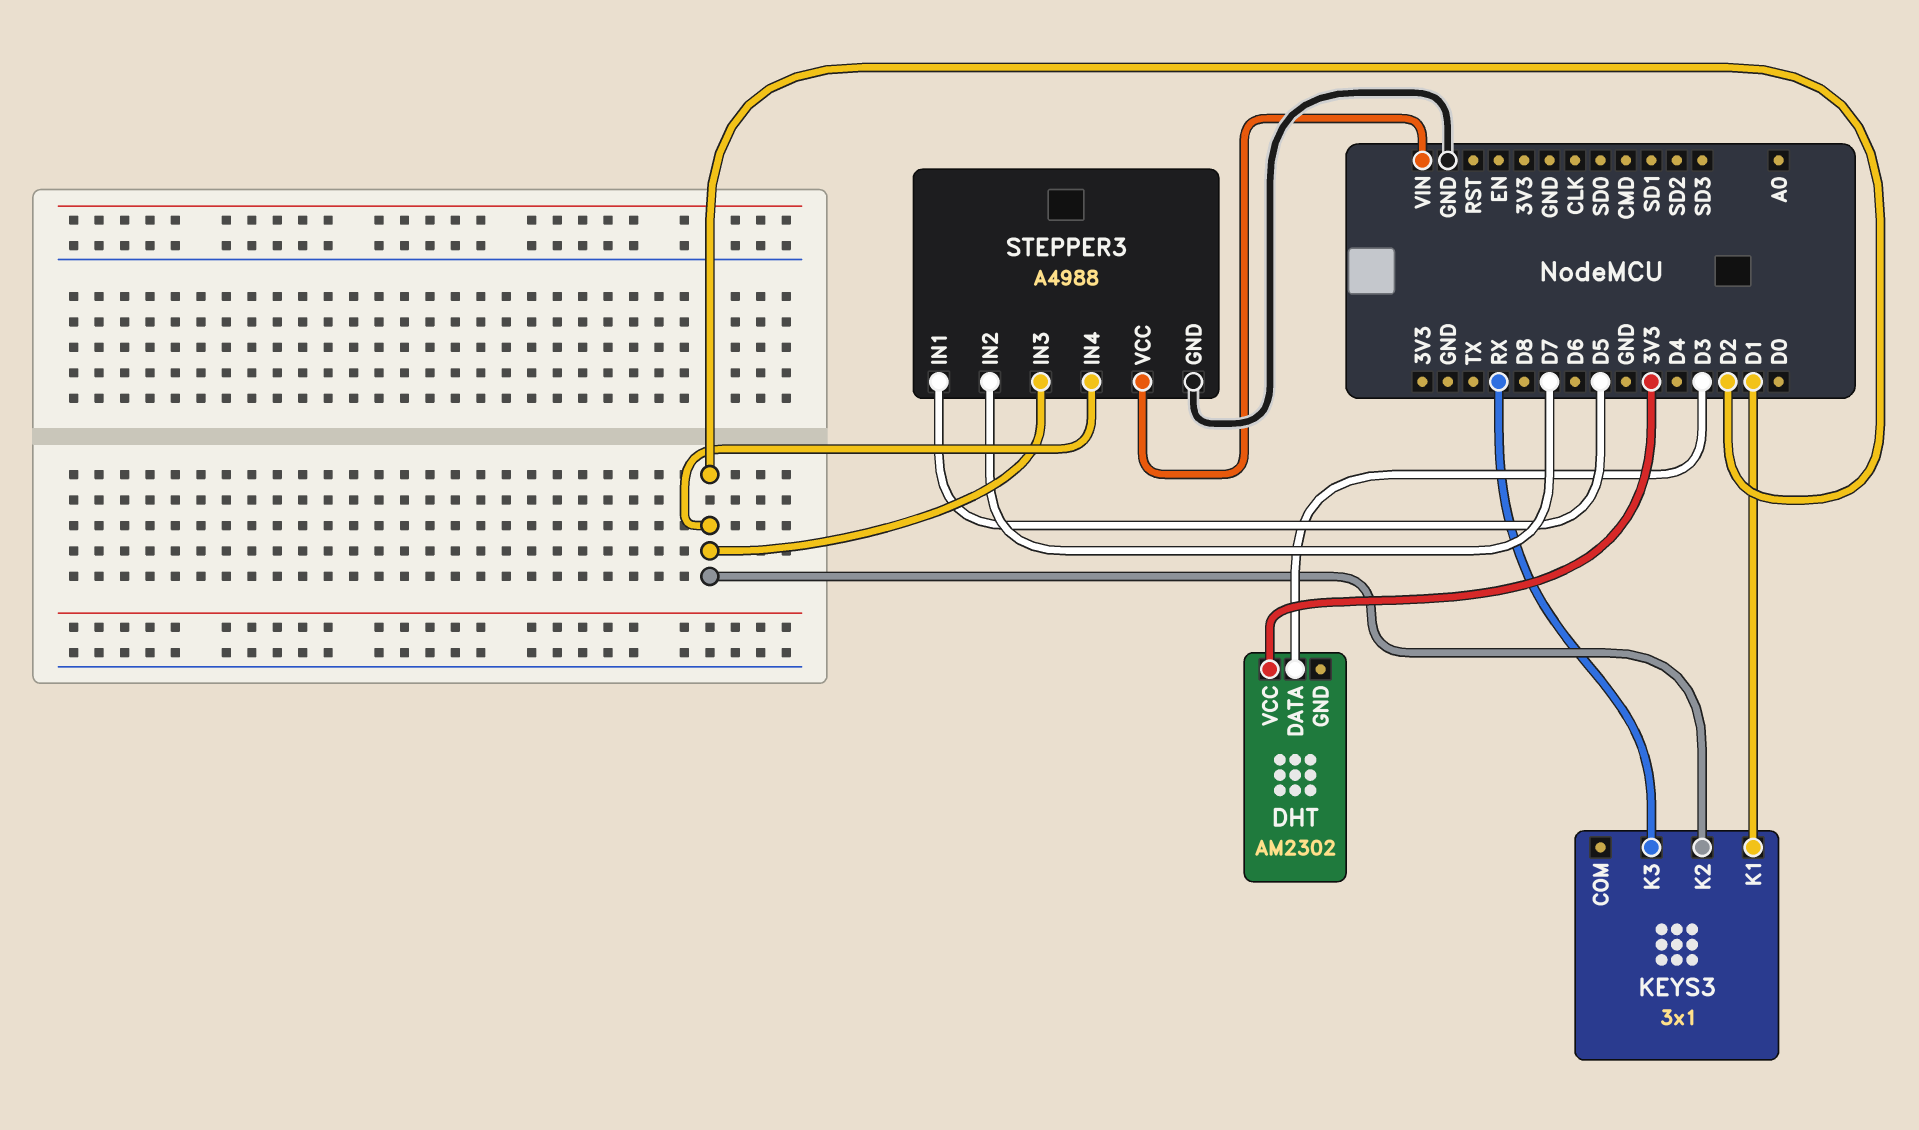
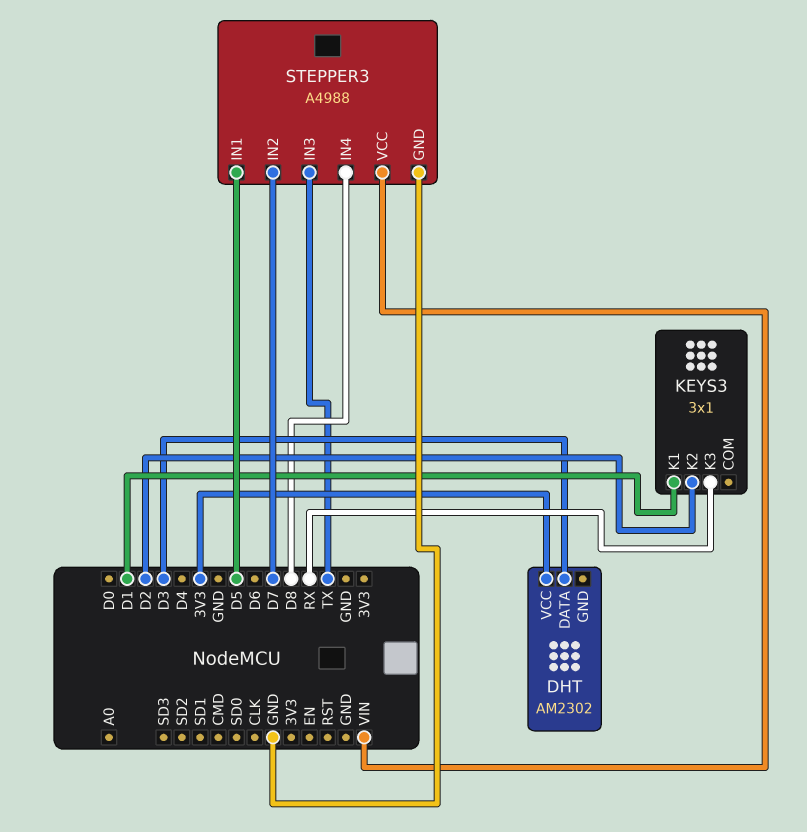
STEPPER3 pin IN3: D2 -> TX
STEPPER3 pin IN4: D2 -> D8

